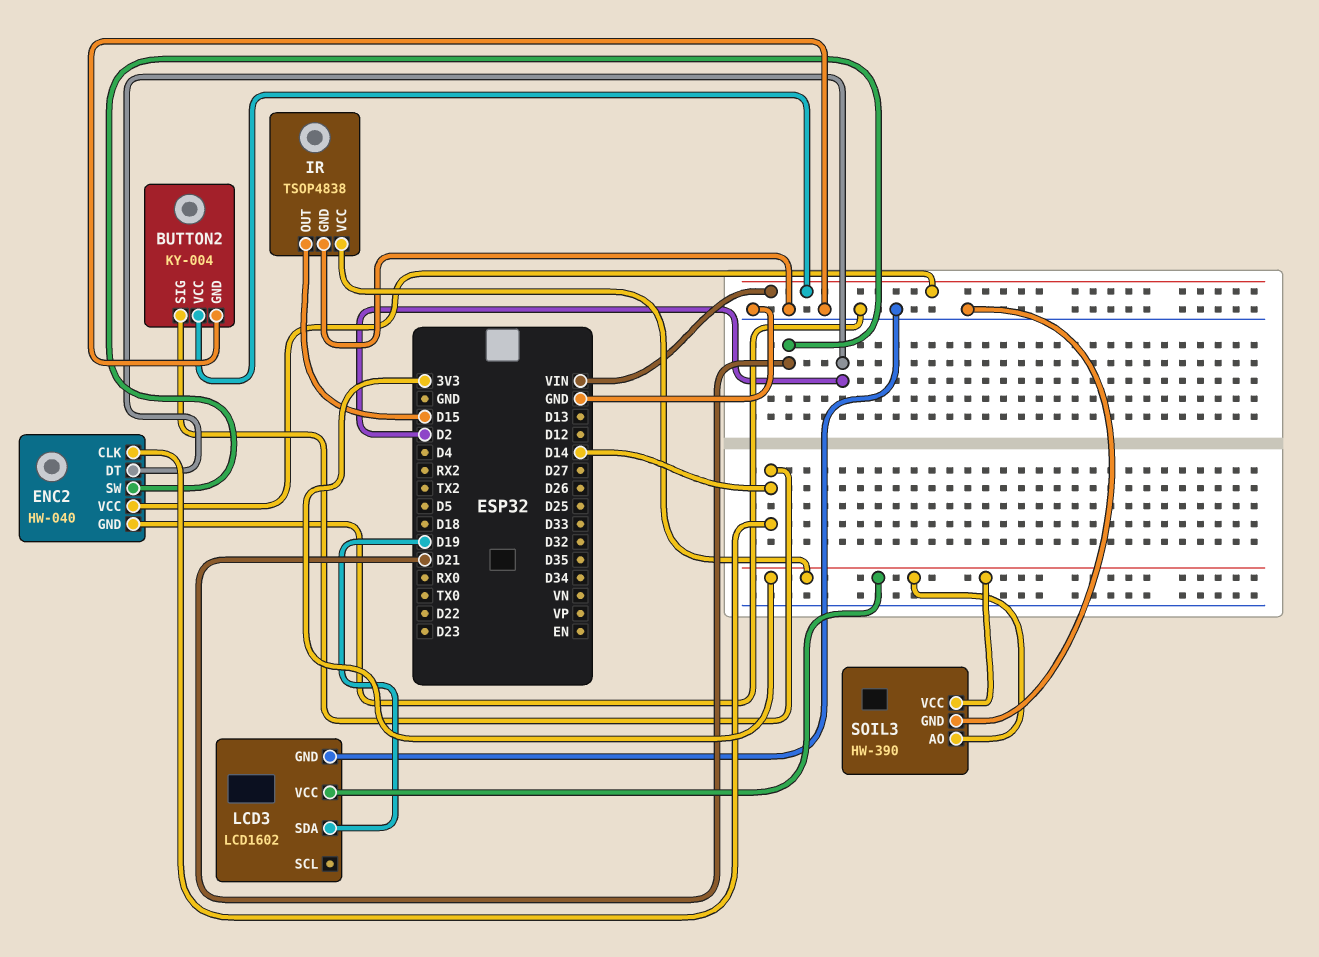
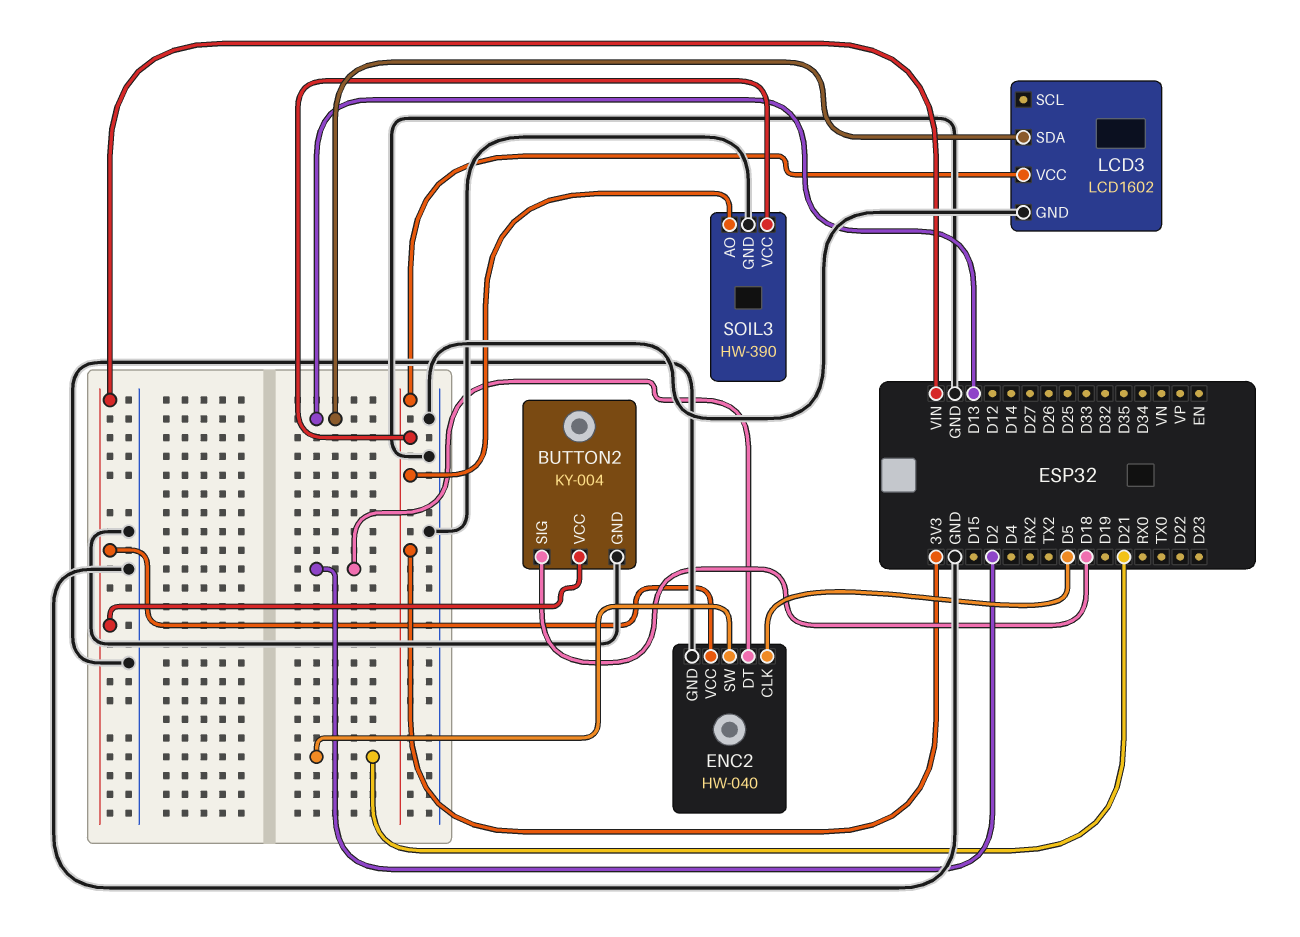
BUTTON2 pin SIG: D14 -> D18
ENC2 pin CLK: D14 -> D5
IR: TSOP4838 -> none
IR pin GND: GND -> none
IR pin OUT: D15 -> none
IR pin VCC: 3V3 -> none
LCD3 pin SDA: D19 -> D13

